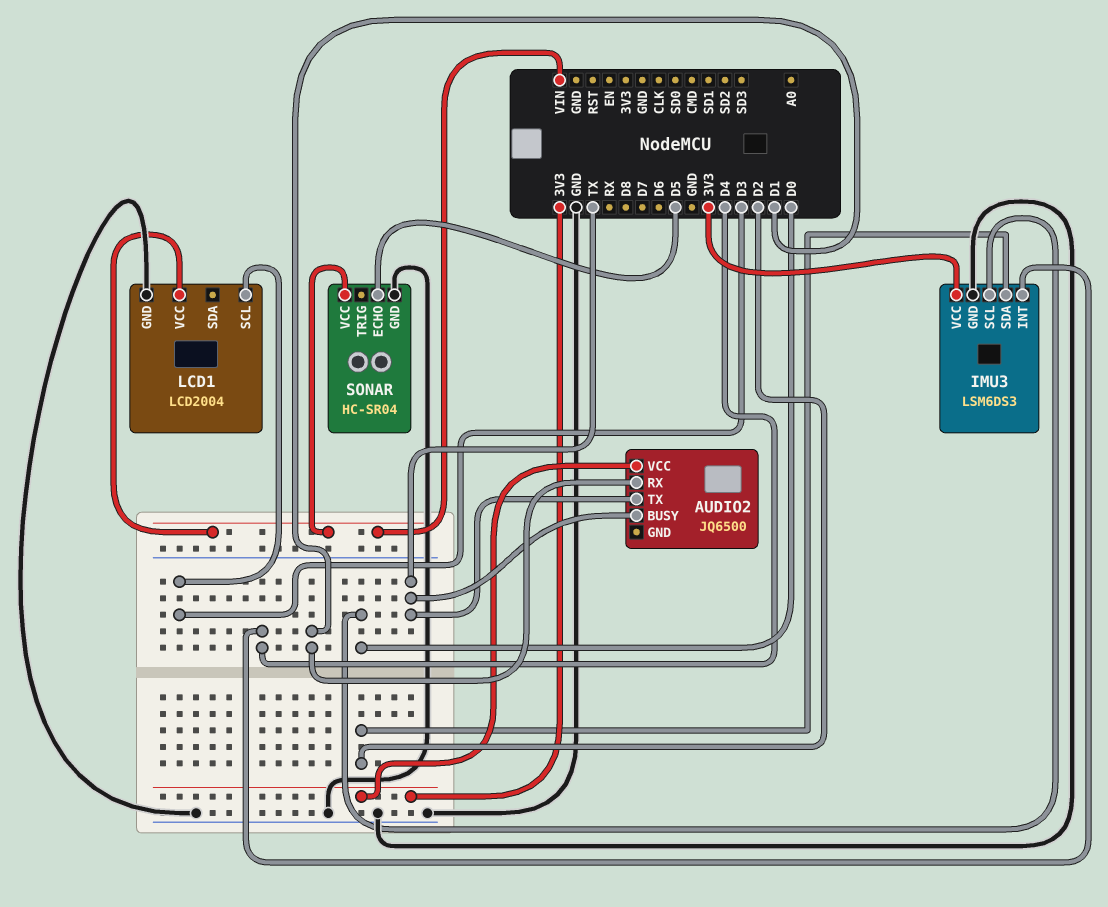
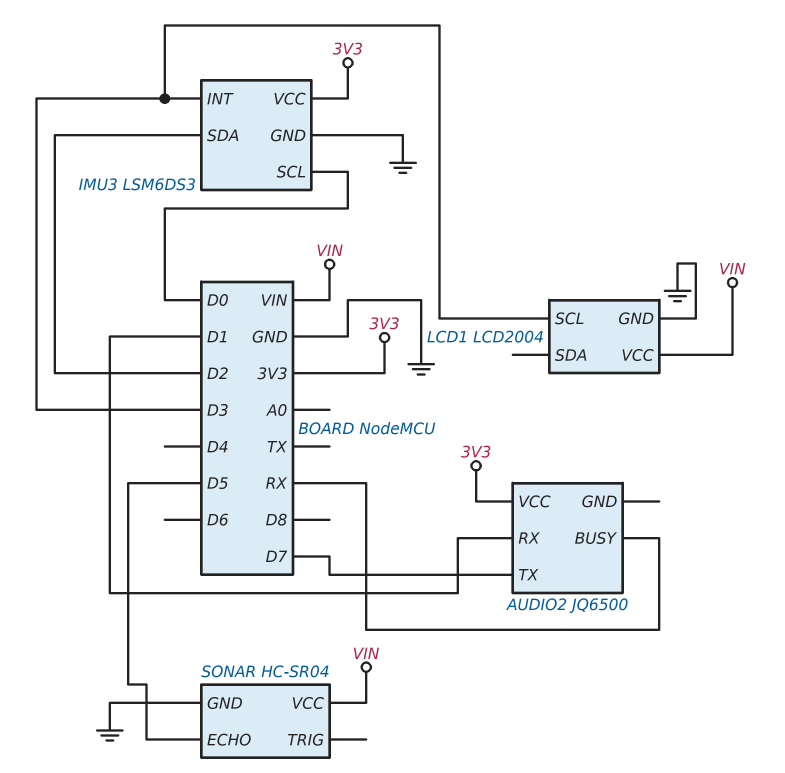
AUDIO2 pin BUSY: TX -> RX
AUDIO2 pin TX: TX -> D7
IMU3 pin INT: D4 -> D3

